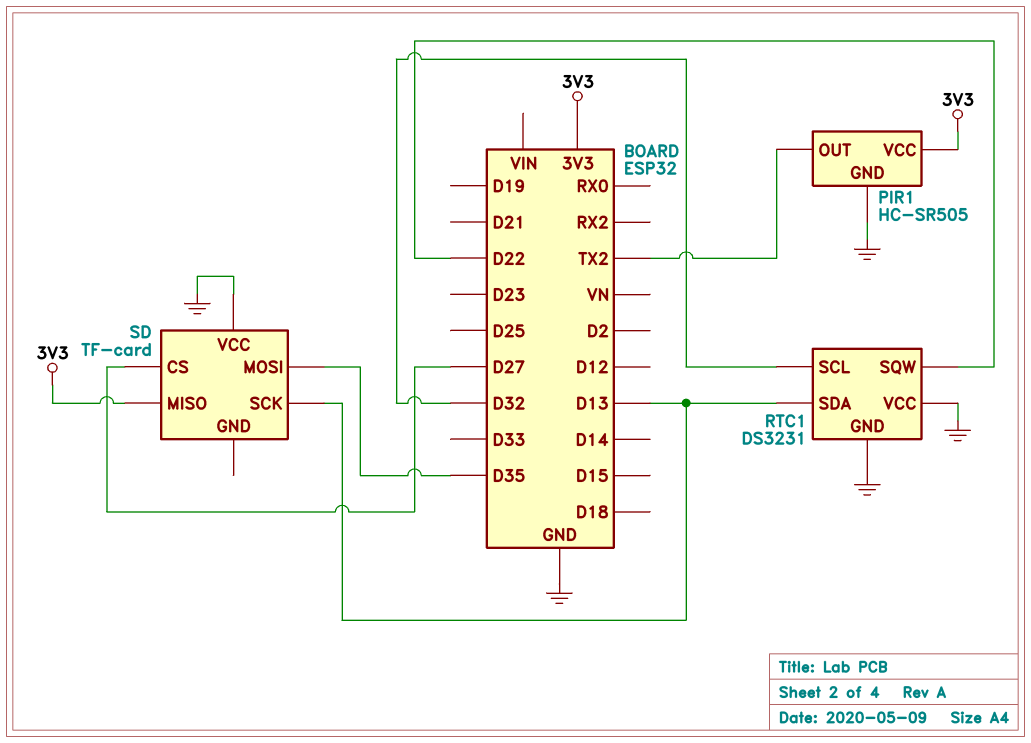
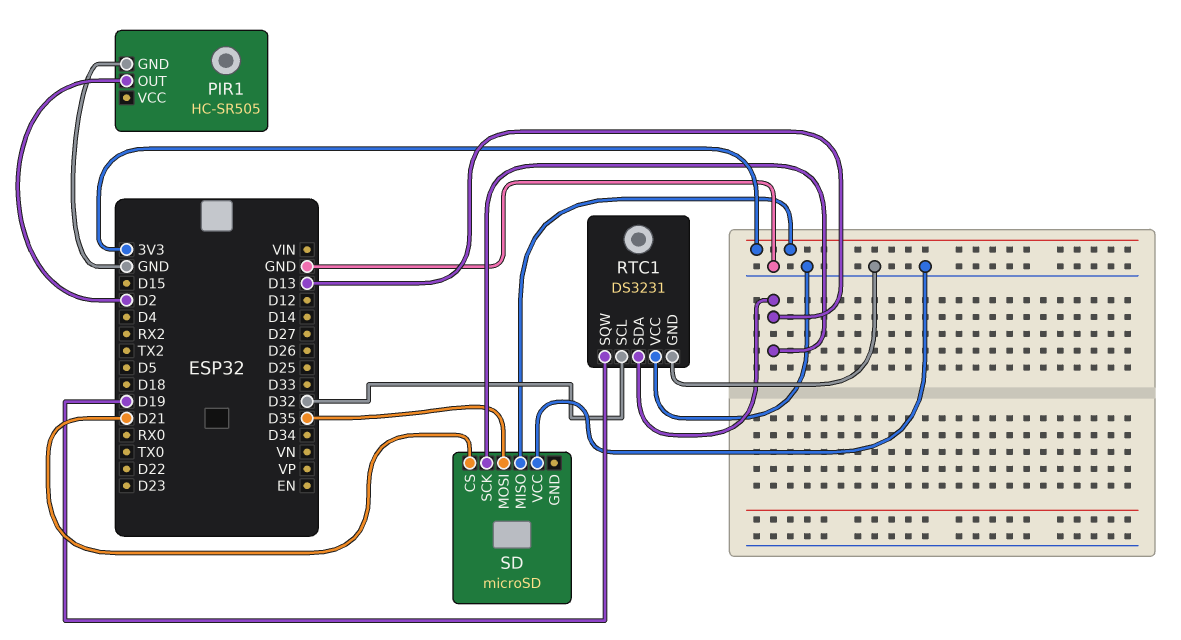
PIR1 pin OUT: TX2 -> D2
PIR1 pin VCC: 3V3 -> none
RTC1 pin SQW: D22 -> D19
SD: TF-card -> microSD
SD pin CS: D27 -> D21

